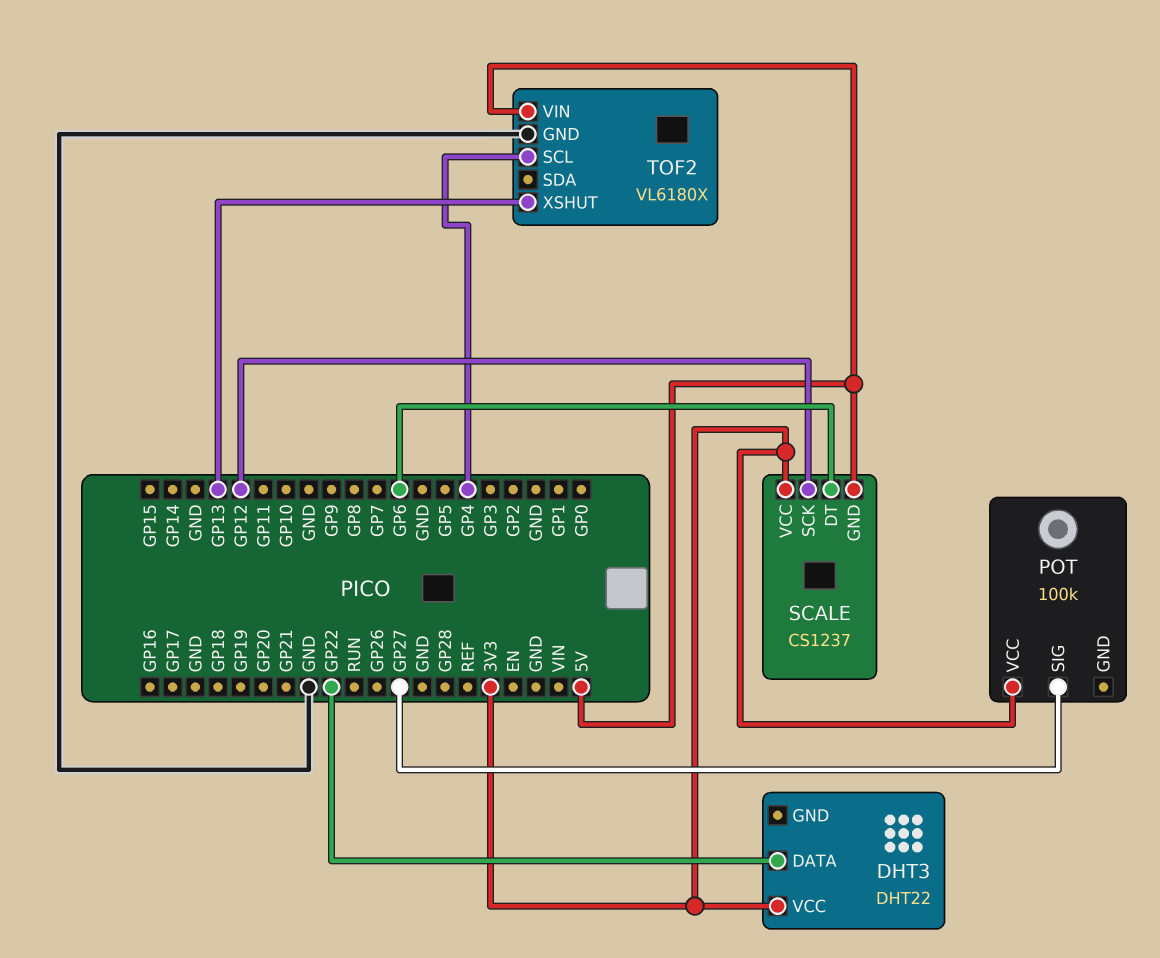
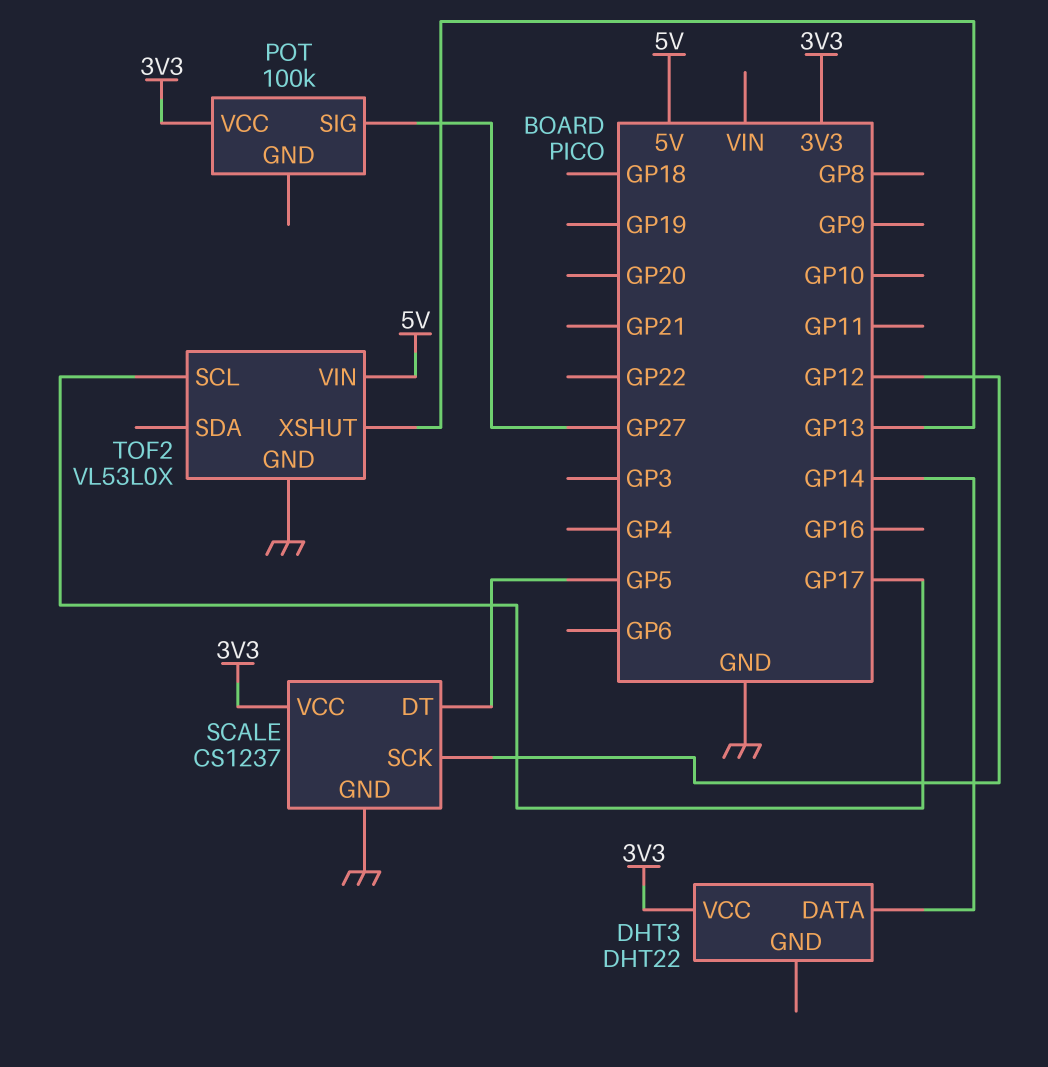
DHT3 pin DATA: GP22 -> GP14
SCALE pin DT: GP6 -> GP5
SCALE pin GND: 5V -> GND
TOF2: VL6180X -> VL53L0X
TOF2 pin SCL: GP4 -> GP17

